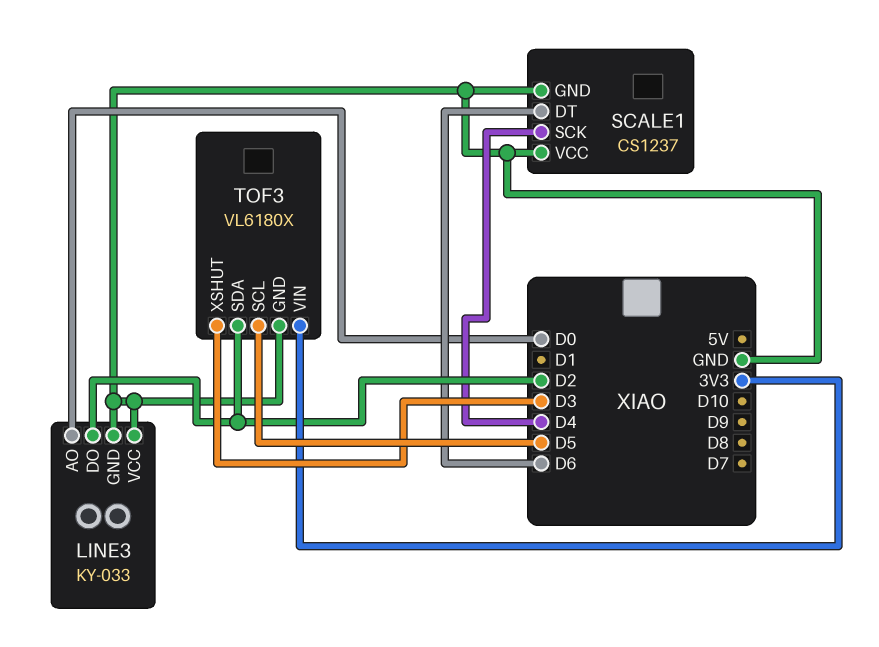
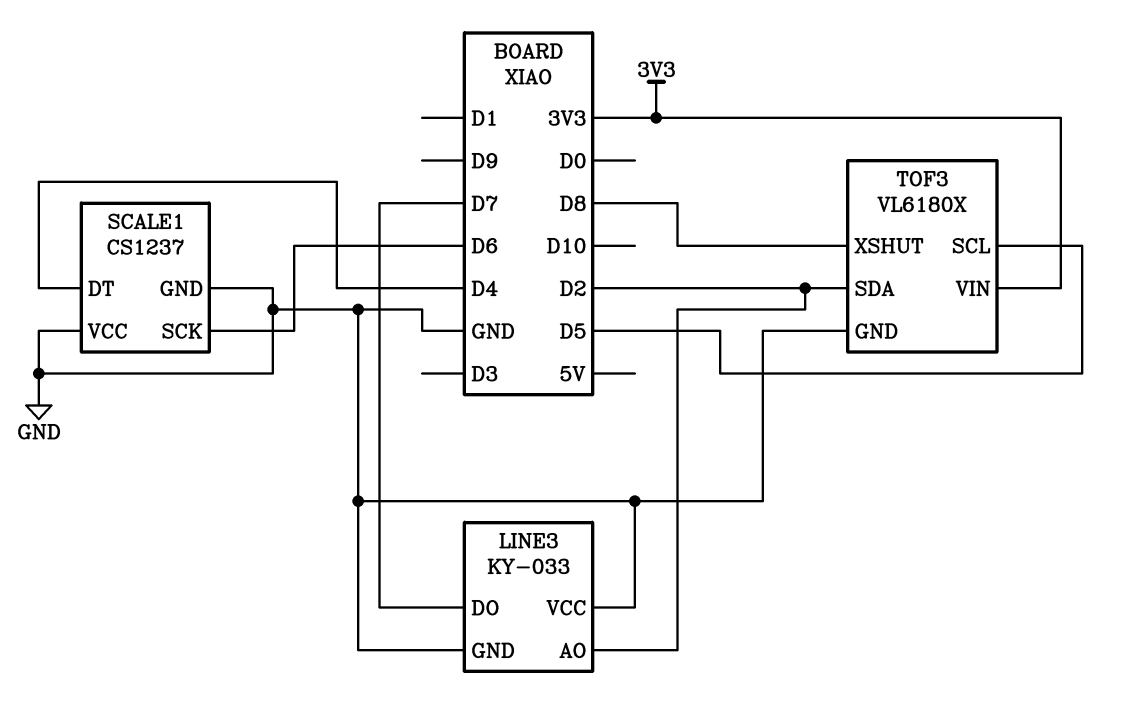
LINE3 pin AO: D0 -> D2
LINE3 pin DO: D2 -> D7
SCALE1 pin DT: D6 -> D4
SCALE1 pin SCK: D4 -> D6
TOF3 pin XSHUT: D3 -> D8

